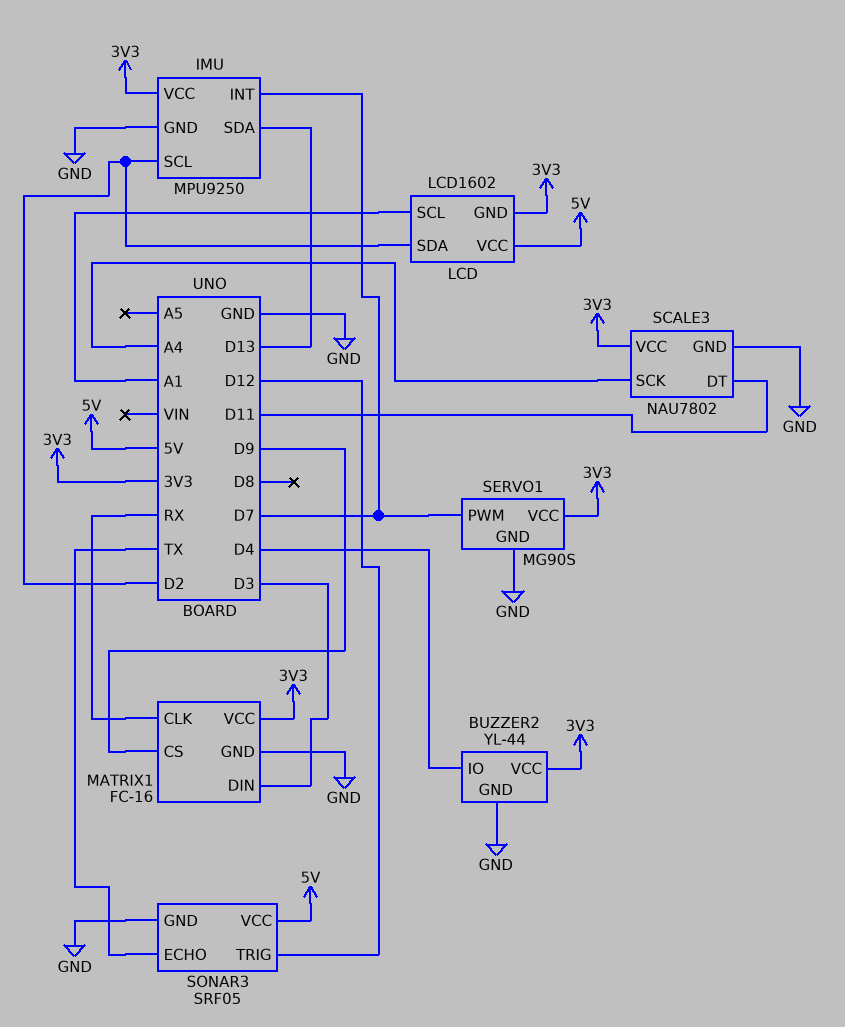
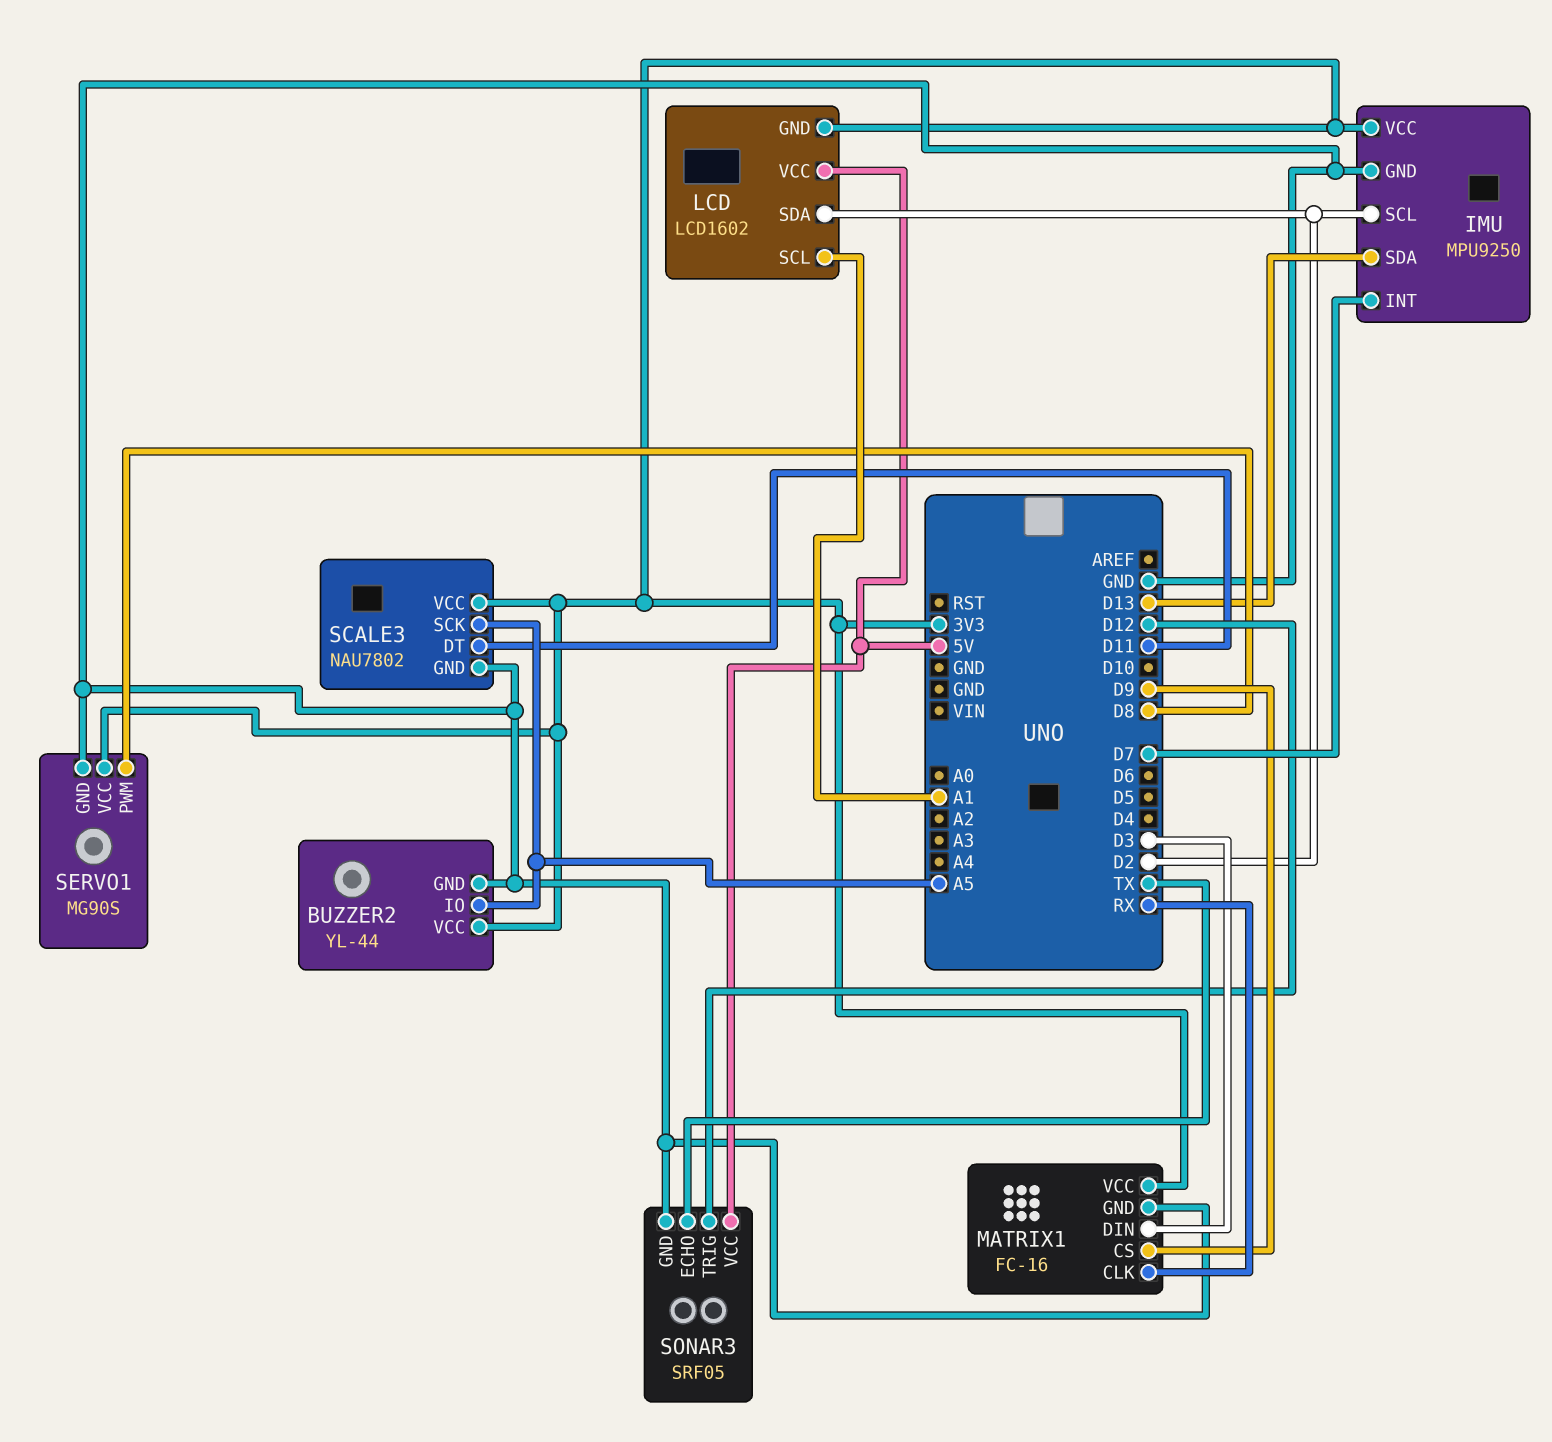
BUZZER2 pin IO: D4 -> A5
SCALE3 pin SCK: A4 -> A5
SERVO1 pin PWM: D7 -> D8

